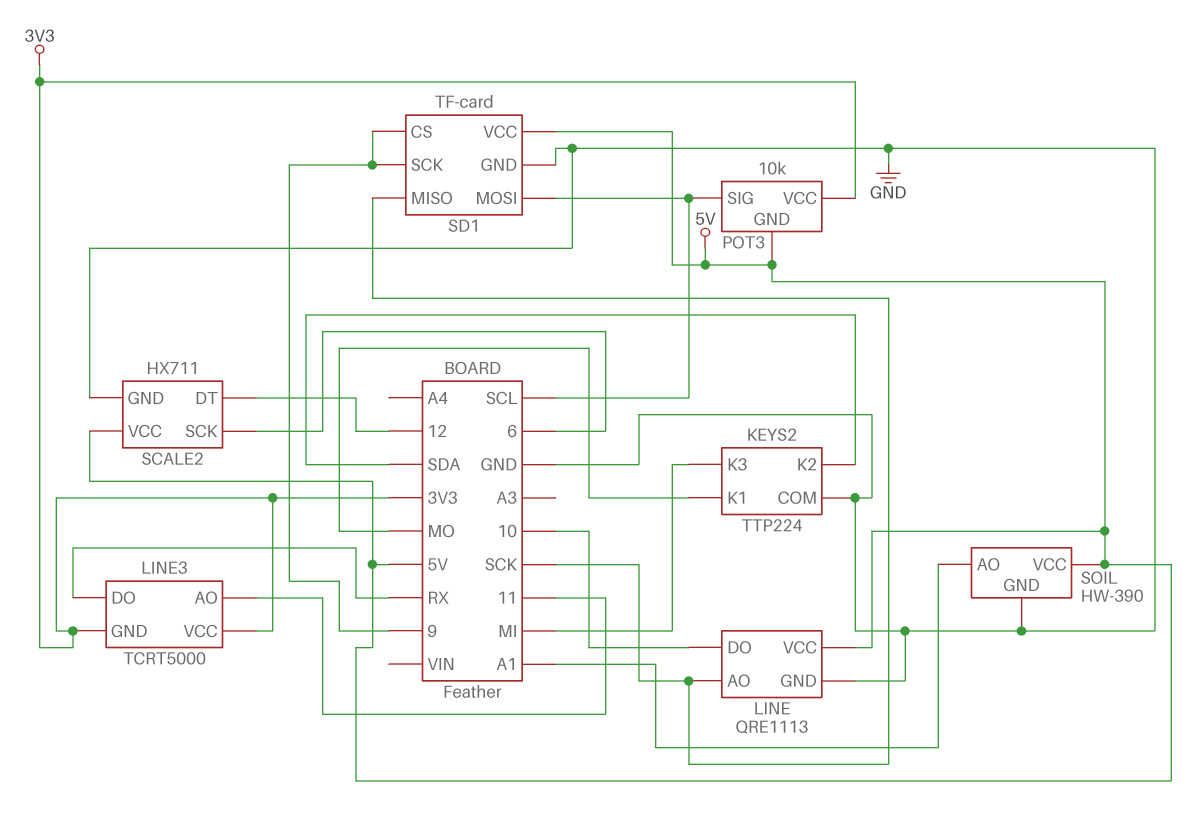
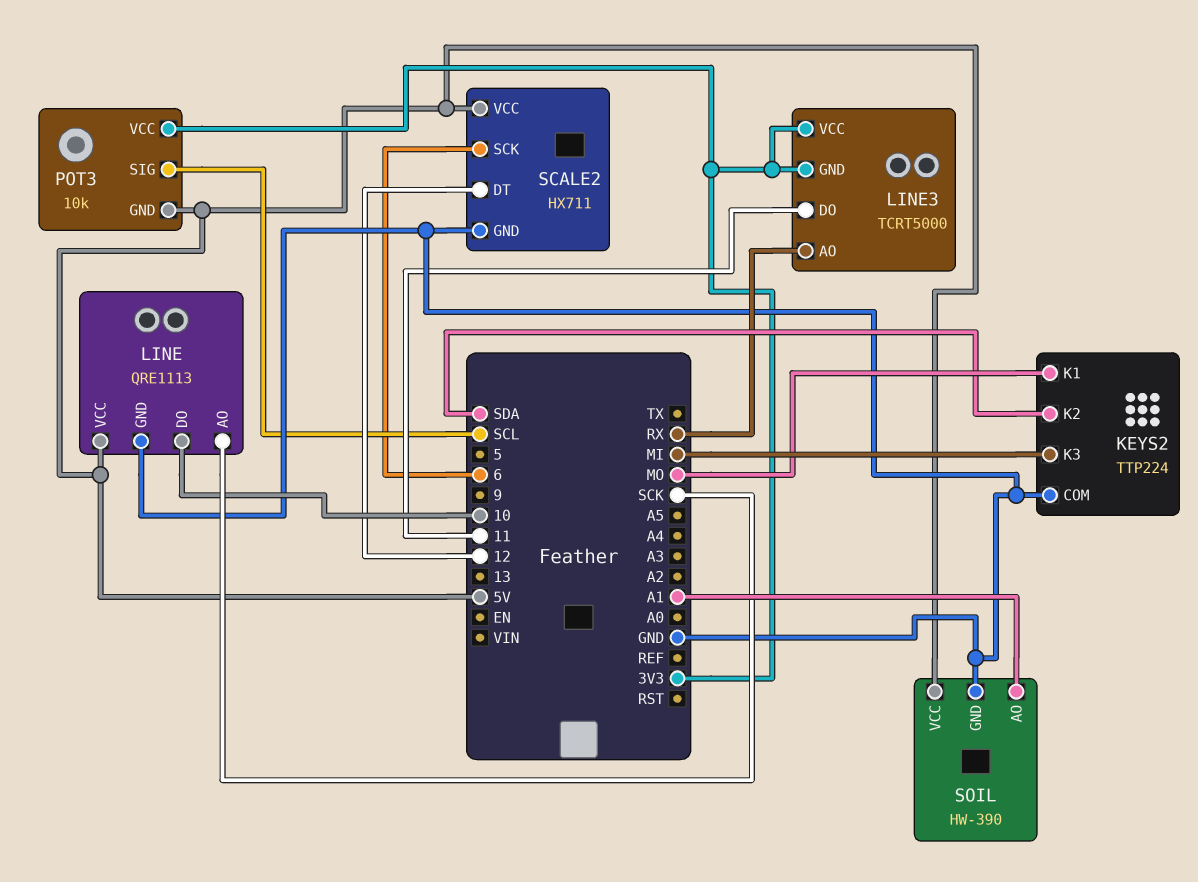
LINE3 pin AO: 11 -> RX
LINE3 pin DO: RX -> 11
SD1: TF-card -> none
SD1 pin CS: 9 -> none
SD1 pin GND: GND -> none
SD1 pin MISO: SCK -> none
SD1 pin MOSI: SCL -> none
SD1 pin SCK: 9 -> none
SD1 pin VCC: 5V -> none

